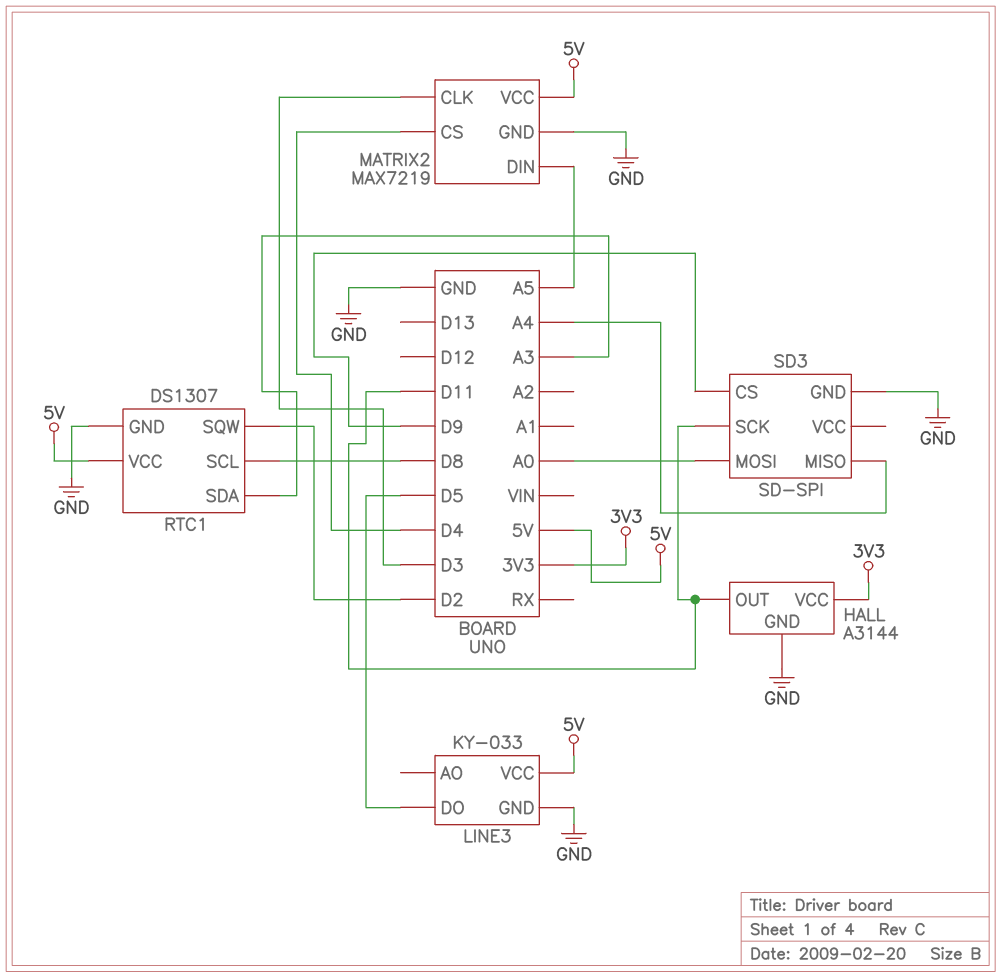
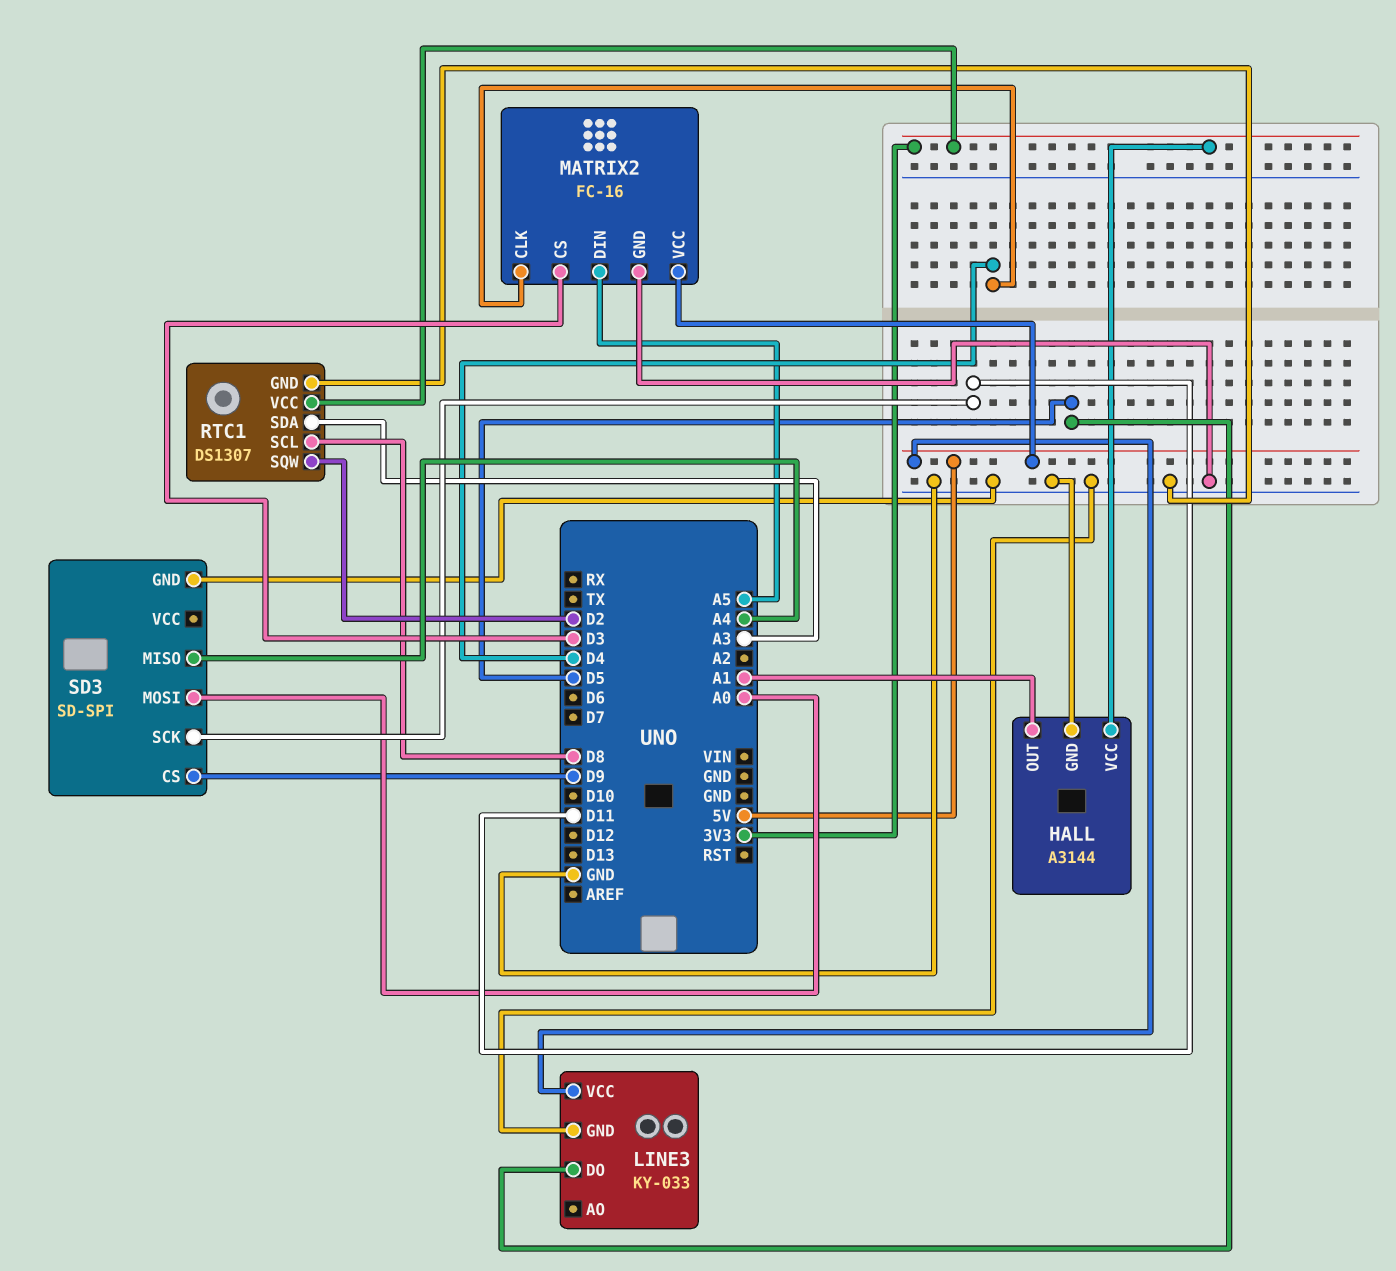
HALL pin OUT: D11 -> A1
MATRIX2: MAX7219 -> FC-16
MATRIX2 pin CLK: D3 -> D4
MATRIX2 pin CS: D4 -> D3
RTC1 pin VCC: 5V -> 3V3

